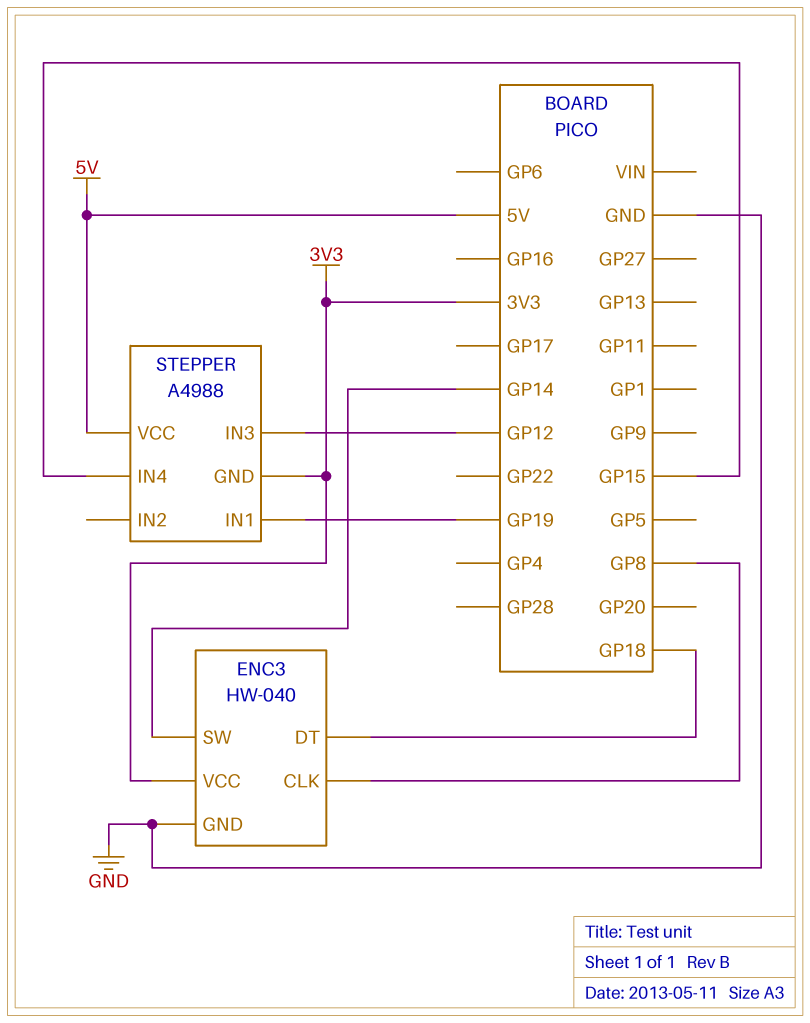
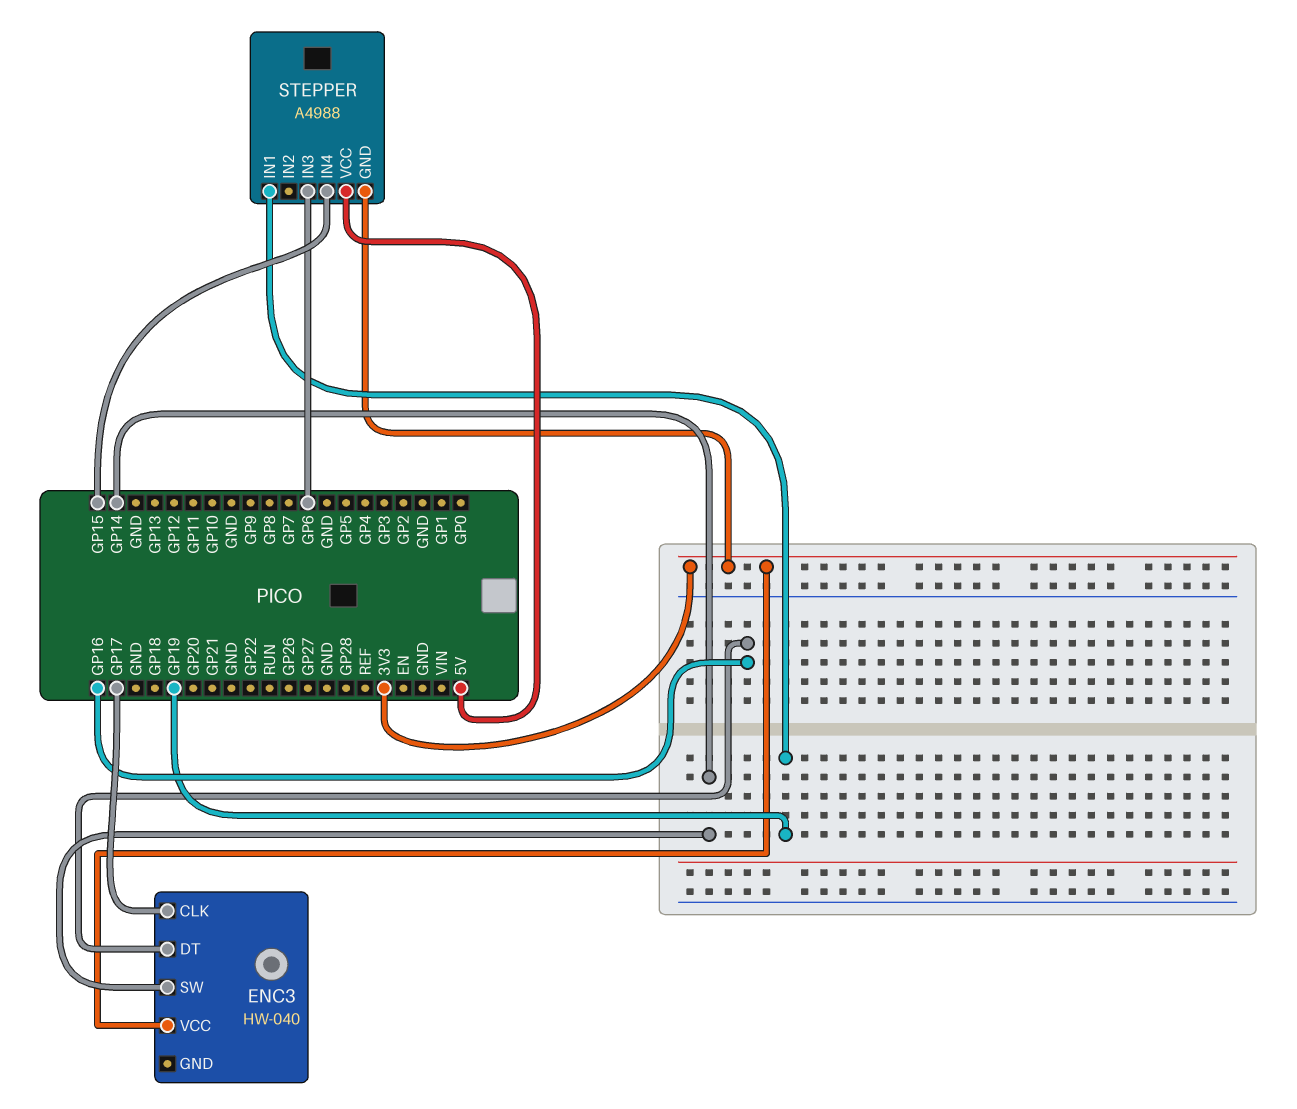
ENC3 pin CLK: GP8 -> GP17
ENC3 pin DT: GP18 -> GP16
ENC3 pin GND: GND -> none
STEPPER pin IN3: GP12 -> GP6

